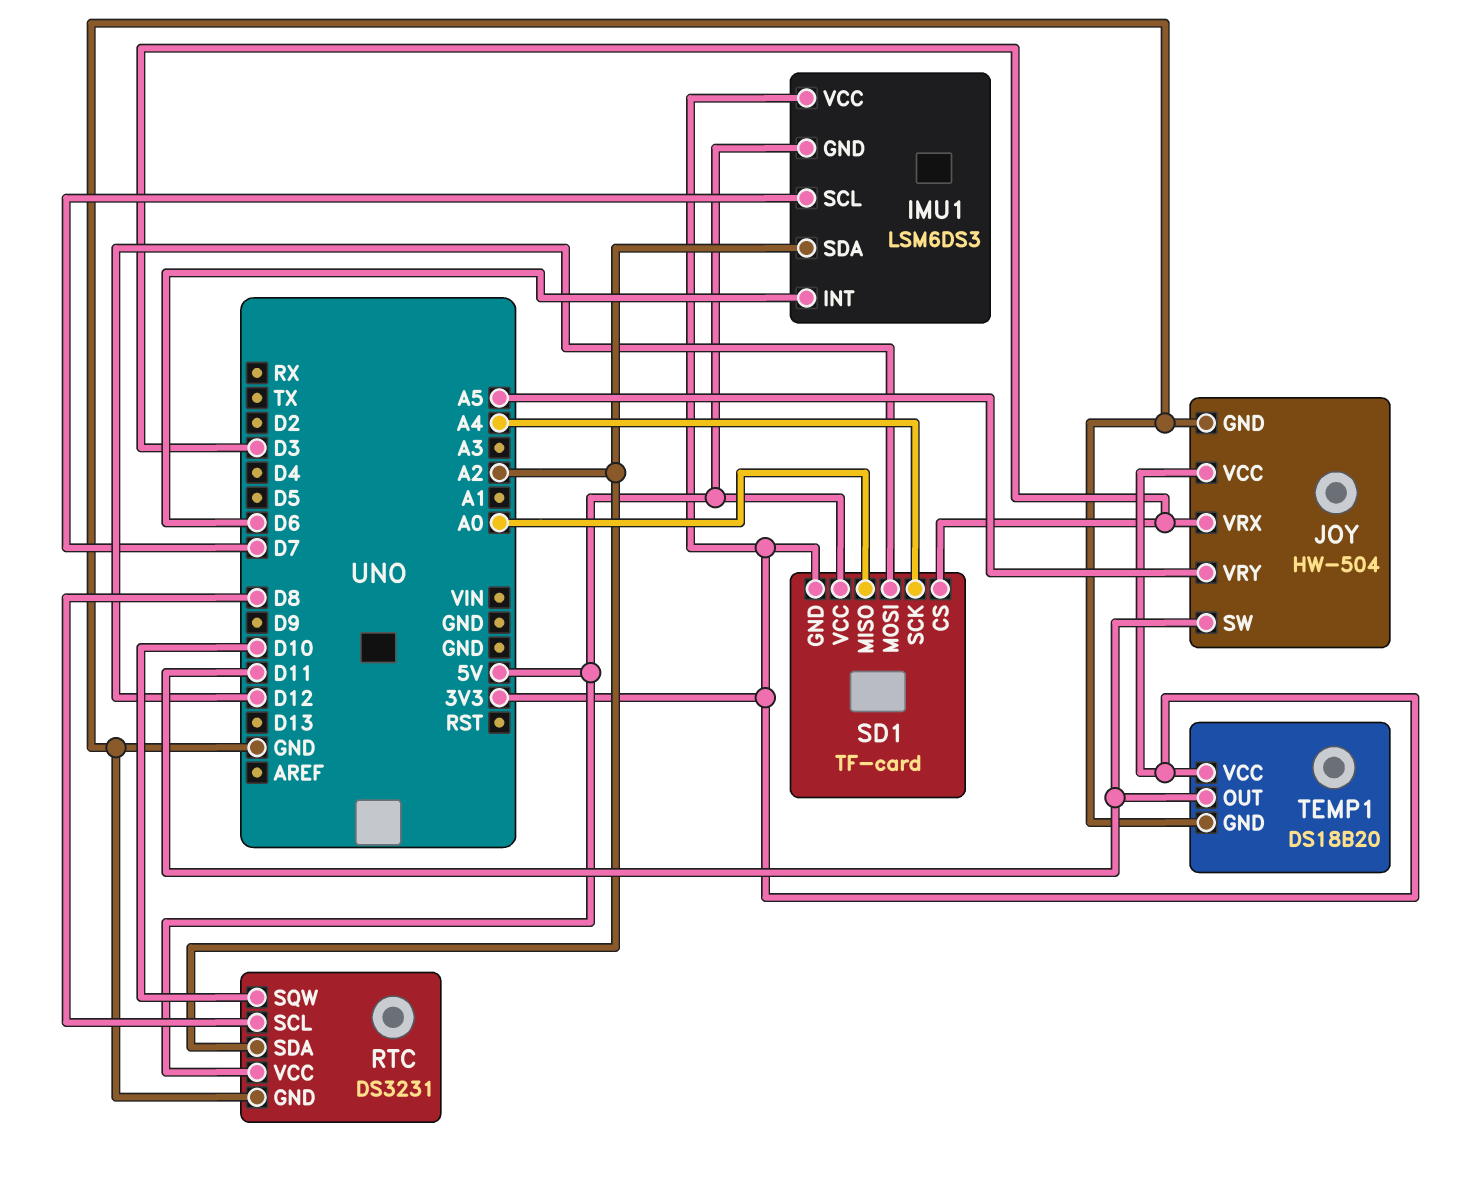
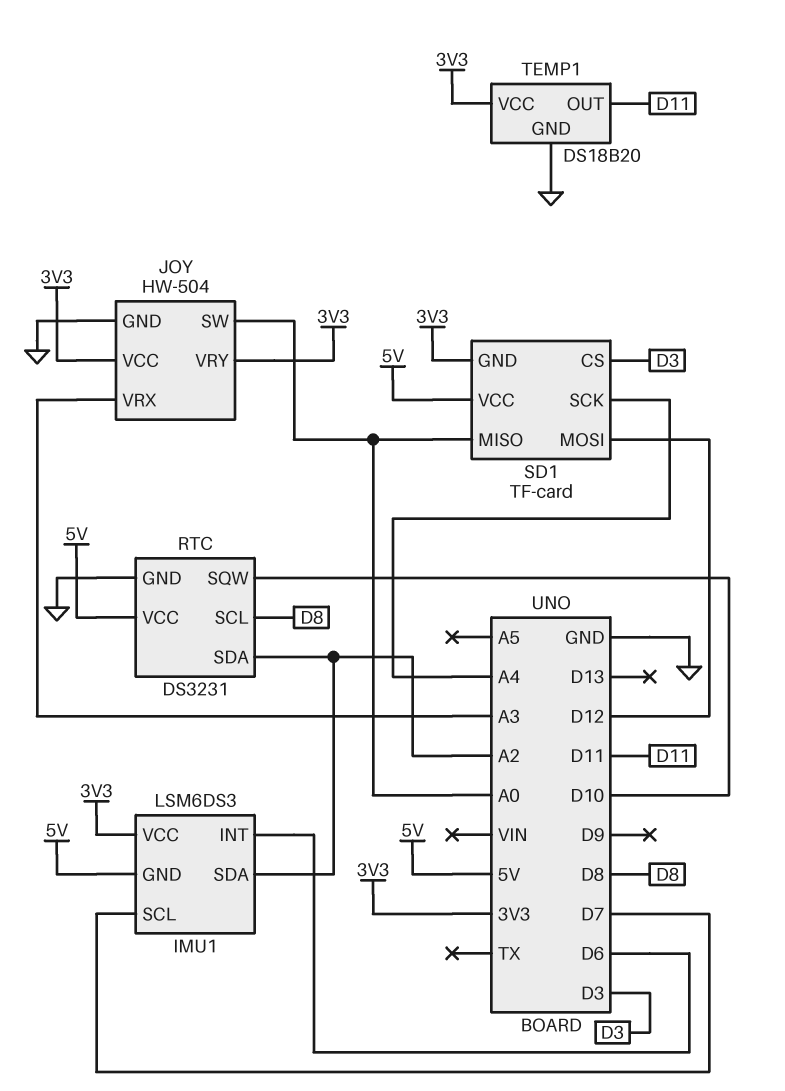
JOY pin SW: D11 -> A0
JOY pin VRX: D3 -> A3
JOY pin VRY: A5 -> 3V3

